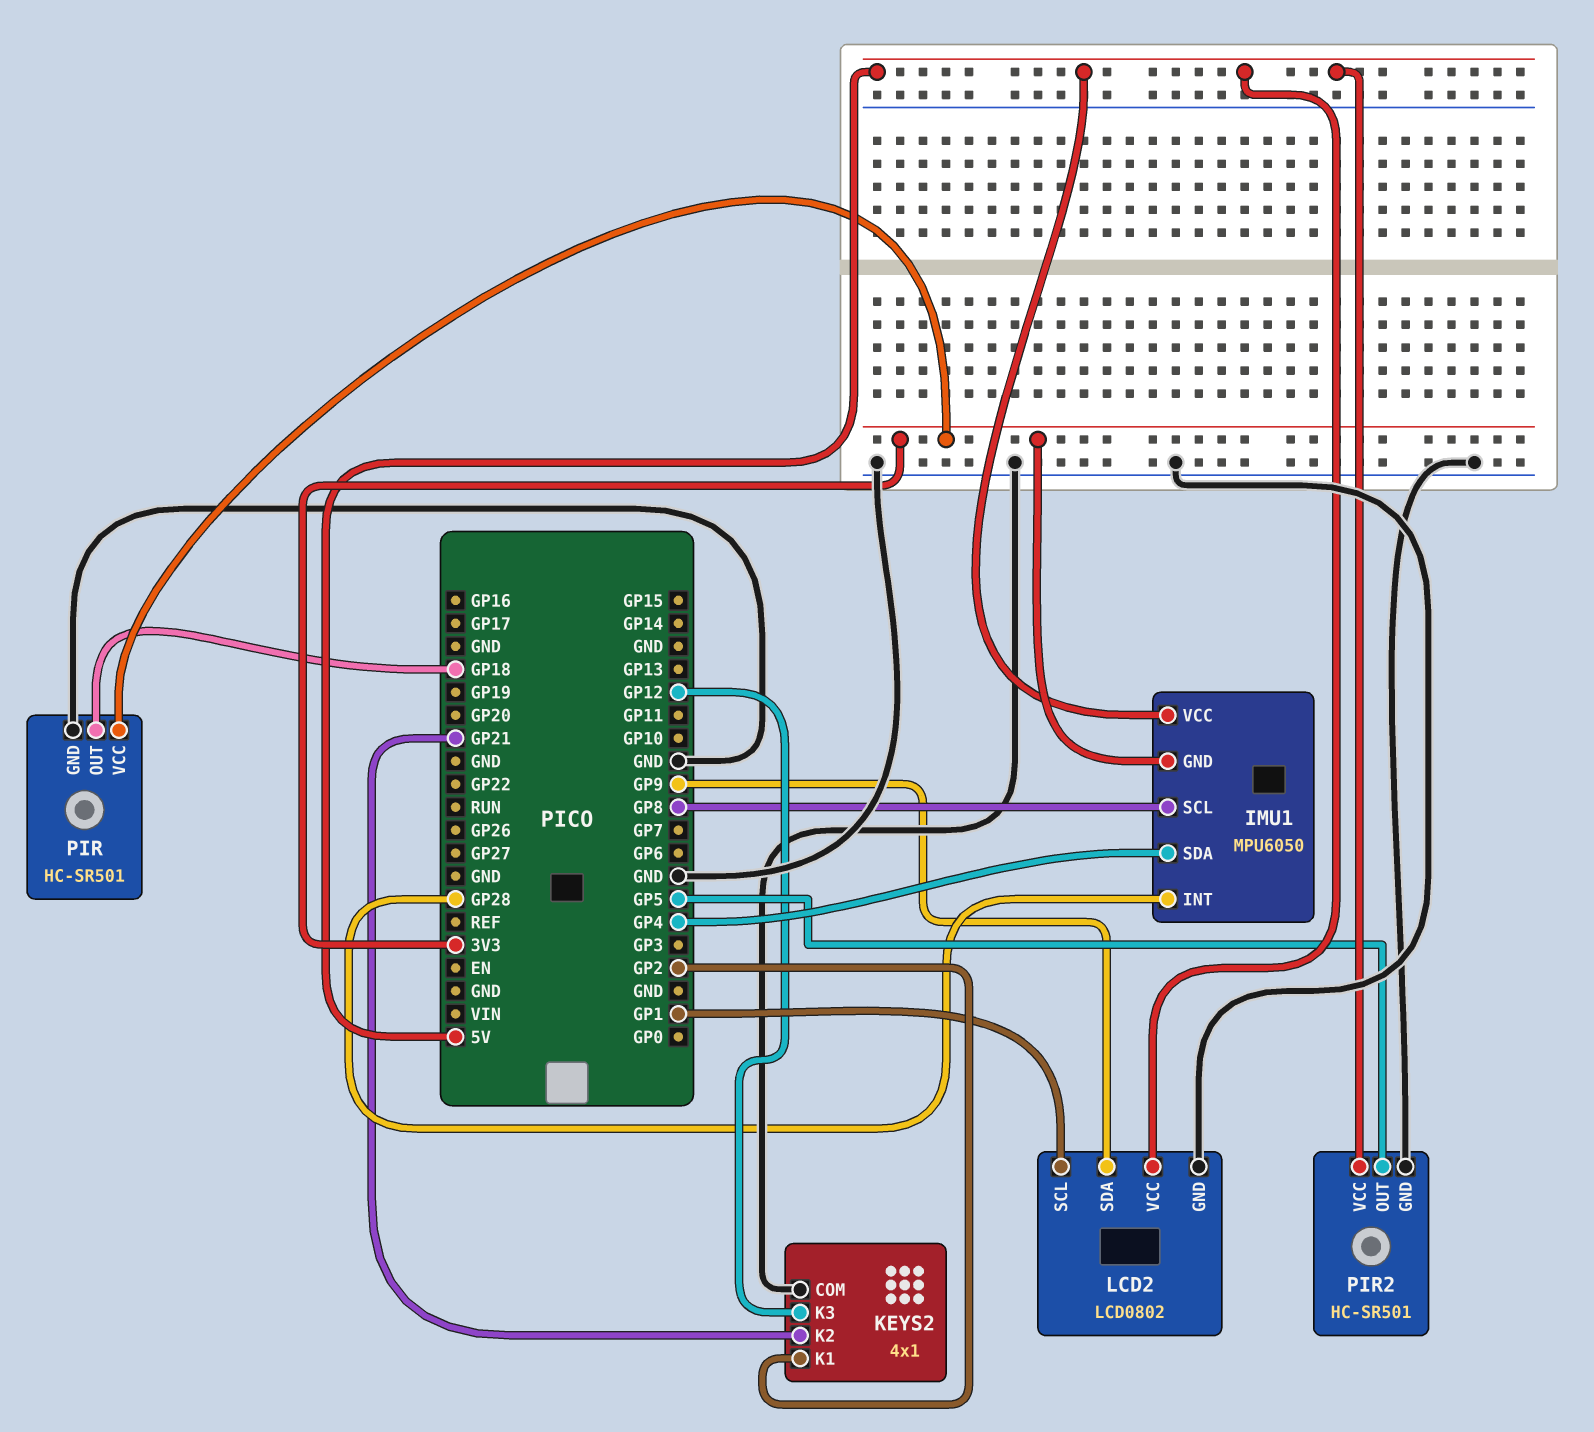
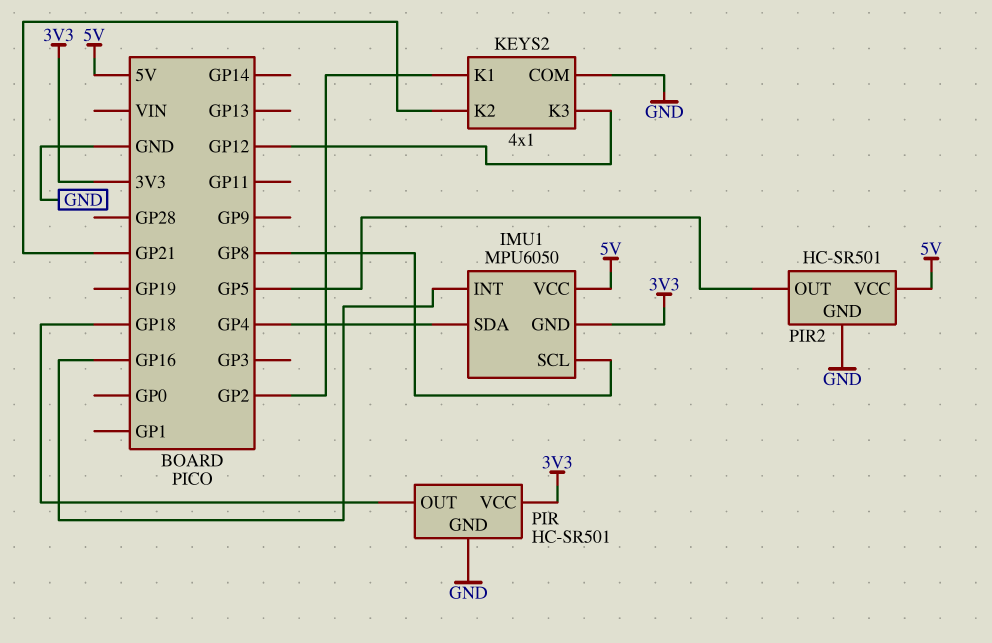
IMU1 pin INT: GP28 -> GP16
LCD2: LCD0802 -> none
LCD2 pin GND: GND -> none
LCD2 pin SCL: GP1 -> none
LCD2 pin SDA: GP9 -> none
LCD2 pin VCC: 5V -> none

